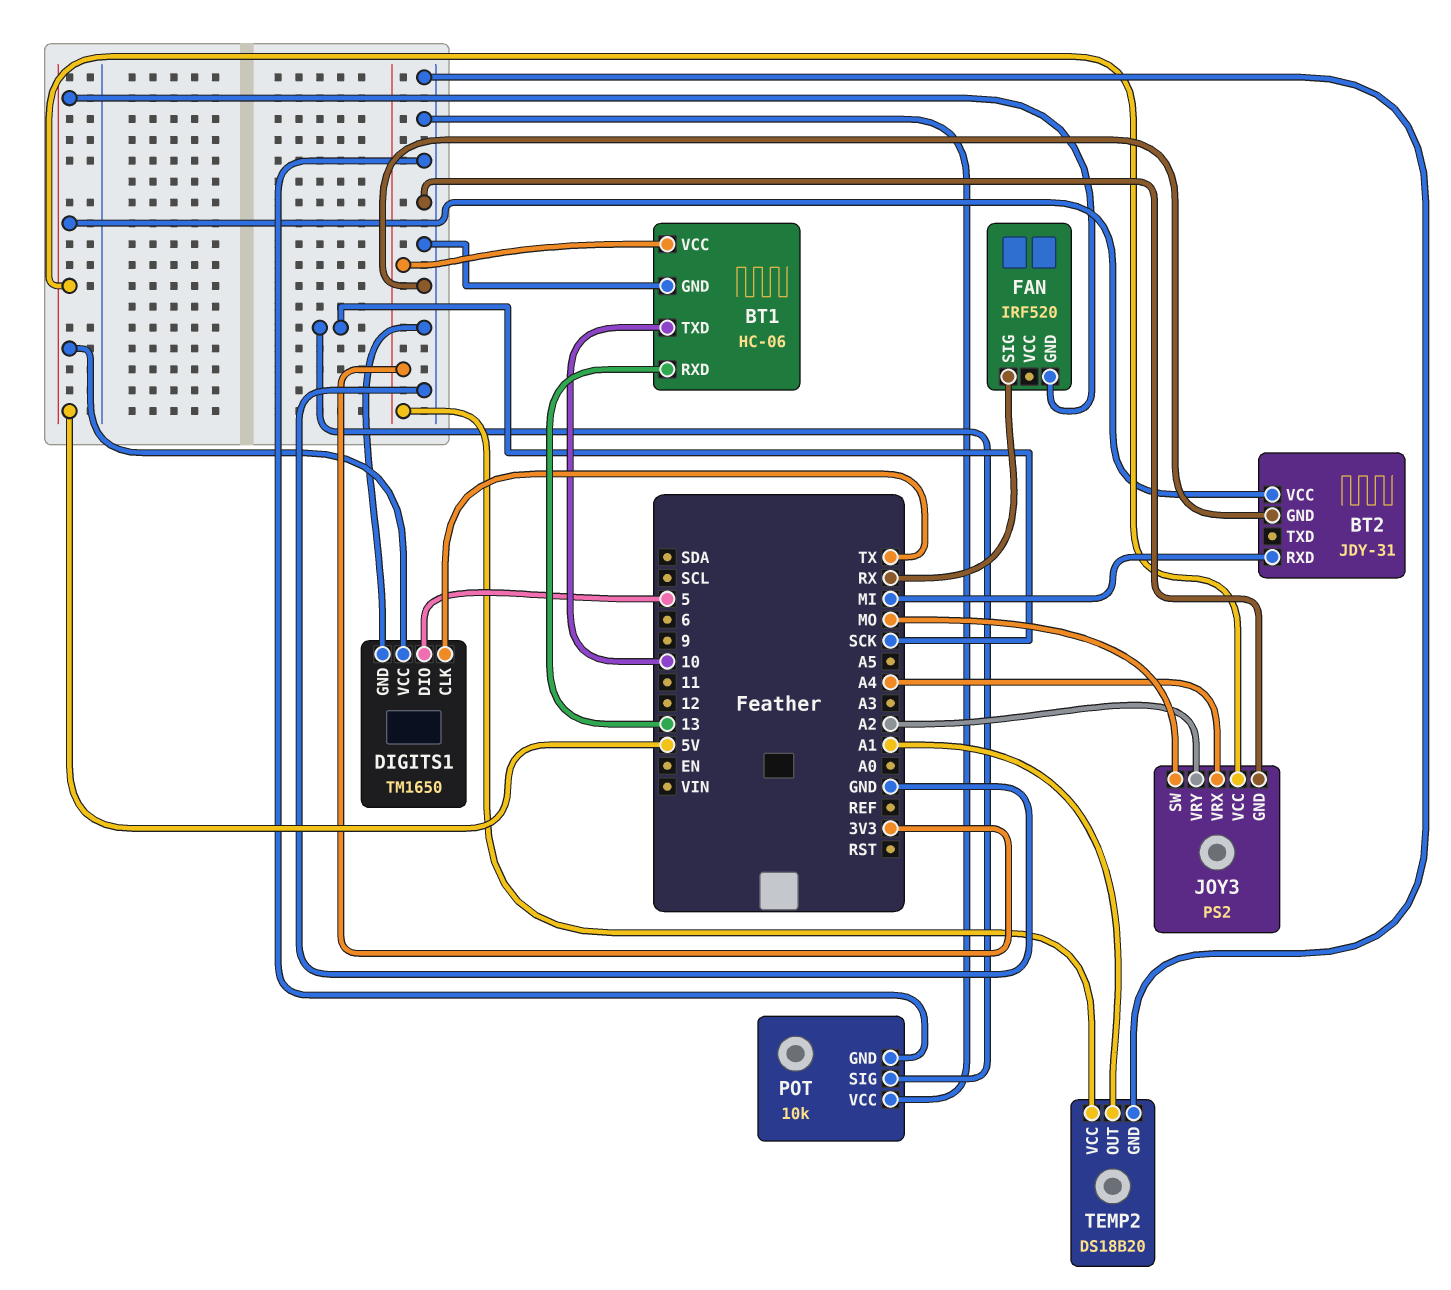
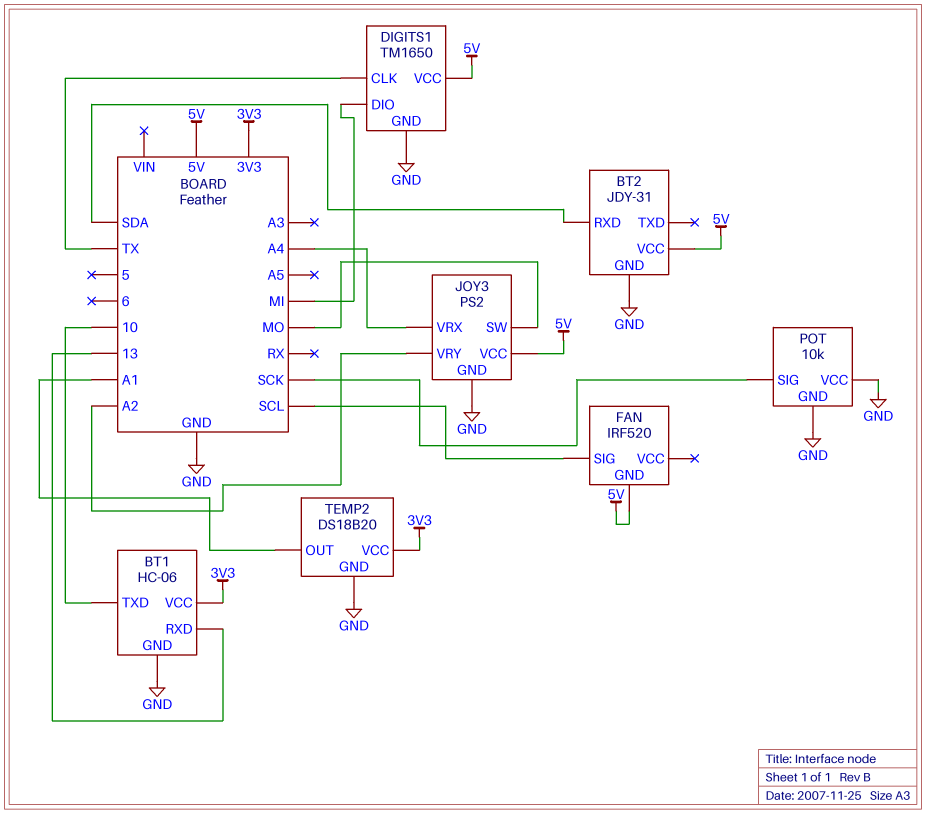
BT2 pin RXD: MI -> SDA
DIGITS1 pin DIO: 5 -> MI
FAN pin SIG: RX -> SCL

